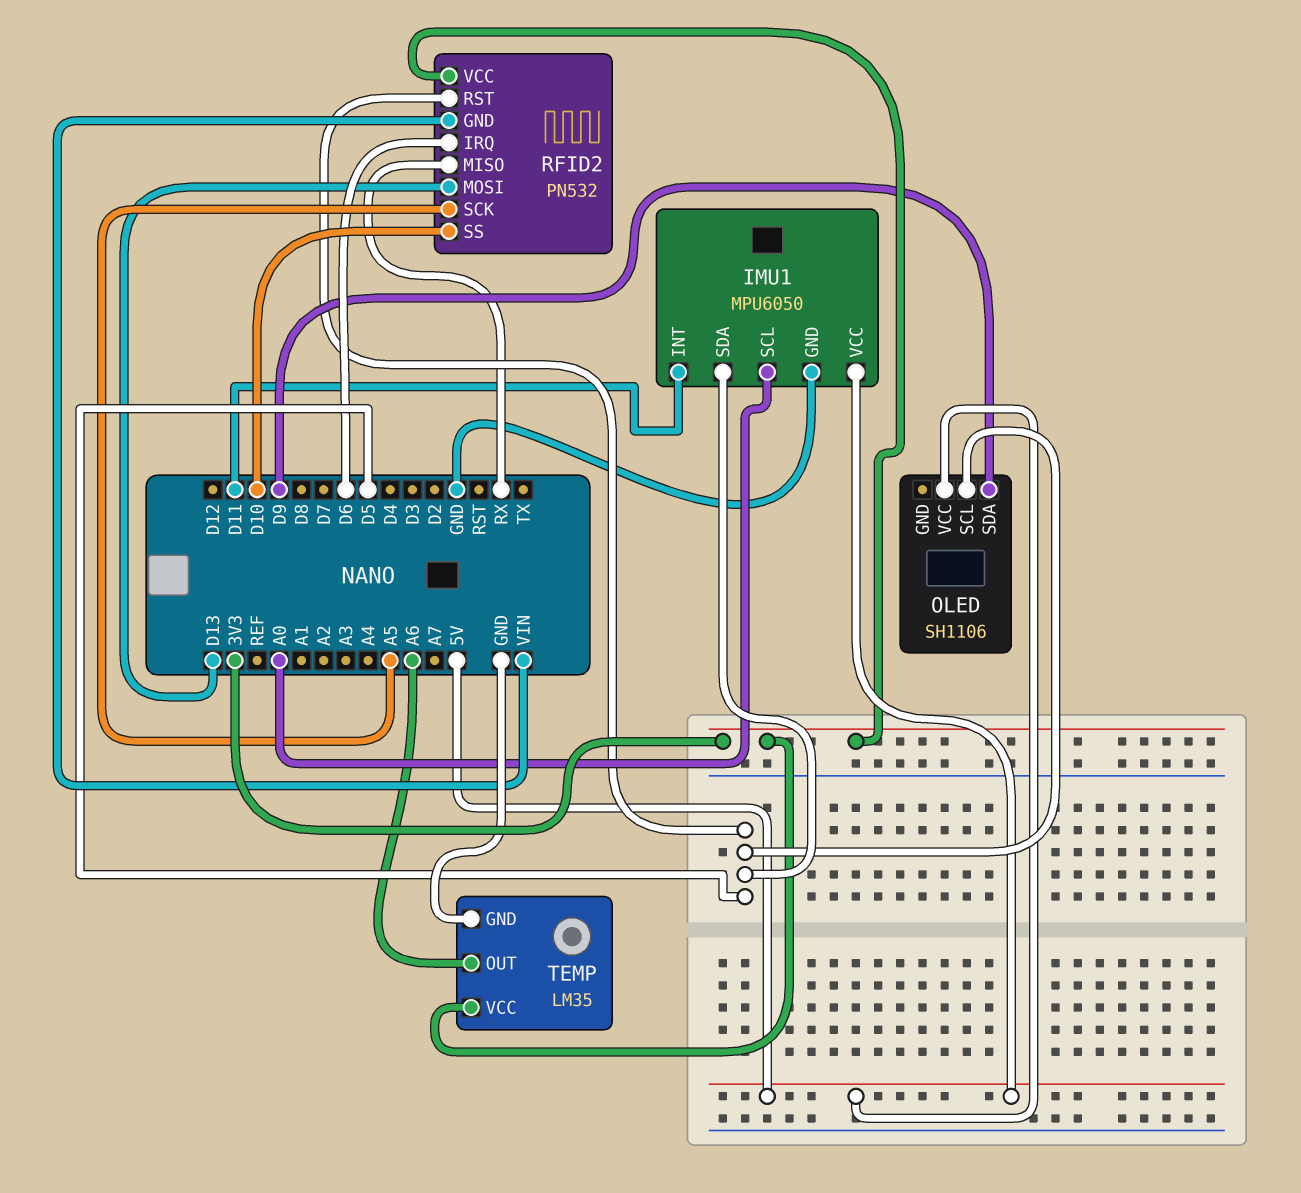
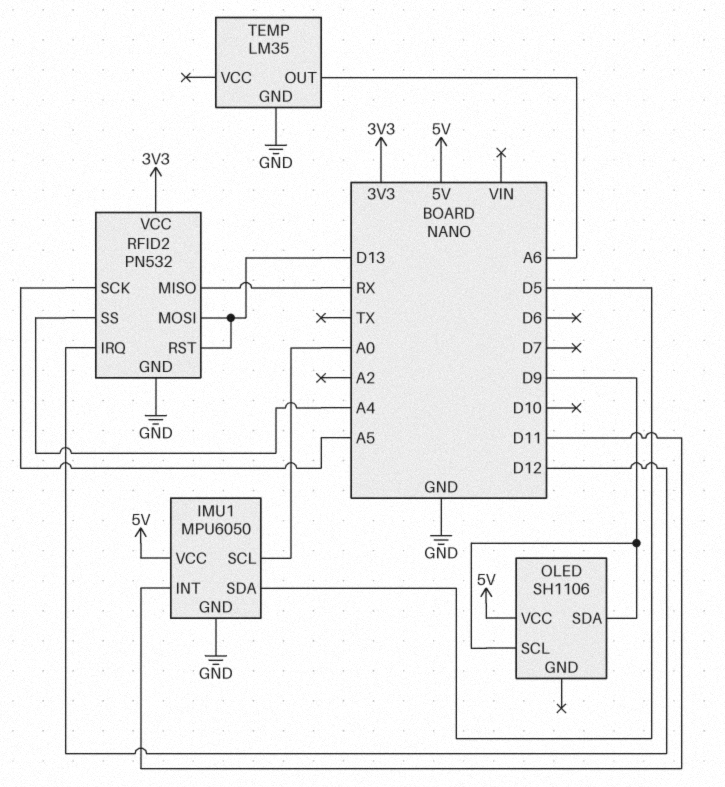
OLED pin SCL: D5 -> D9
RFID2 pin GND: VIN -> GND
RFID2 pin IRQ: D6 -> D12
RFID2 pin RST: D5 -> D13
RFID2 pin SS: D10 -> A4
TEMP pin VCC: 3V3 -> none

